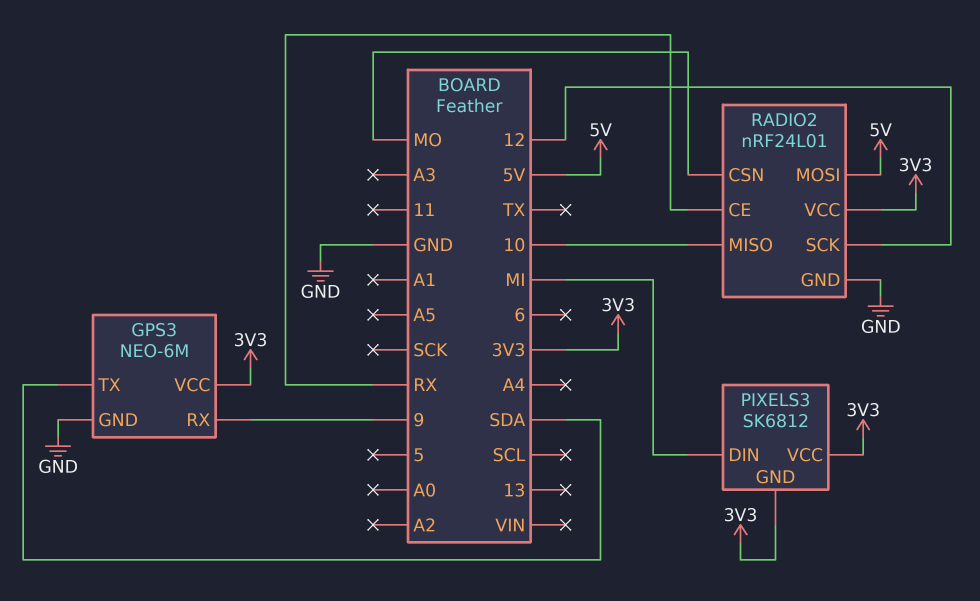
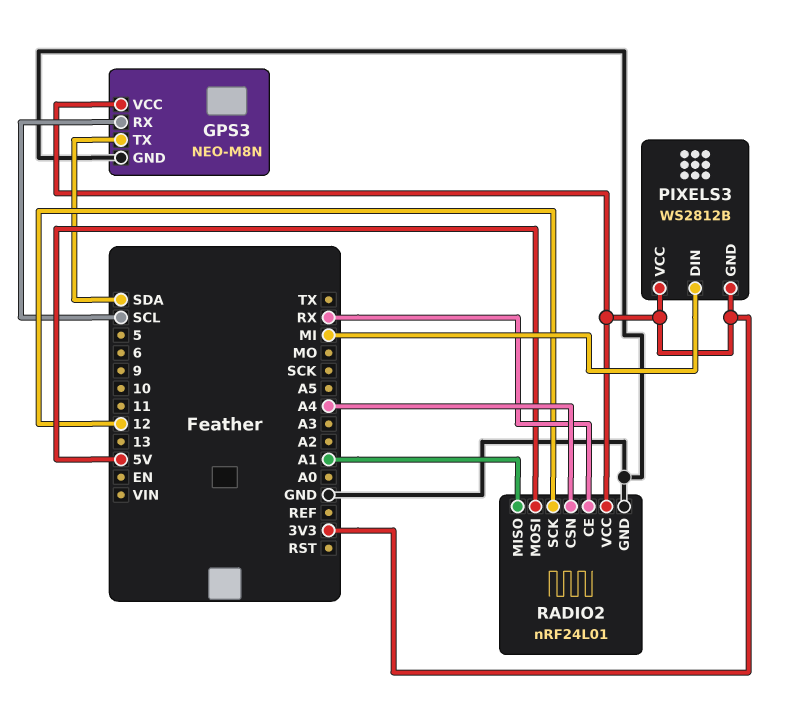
GPS3: NEO-6M -> NEO-M8N
GPS3 pin RX: 9 -> SCL
PIXELS3: SK6812 -> WS2812B
RADIO2 pin CSN: MO -> A4
RADIO2 pin MISO: 10 -> A1

